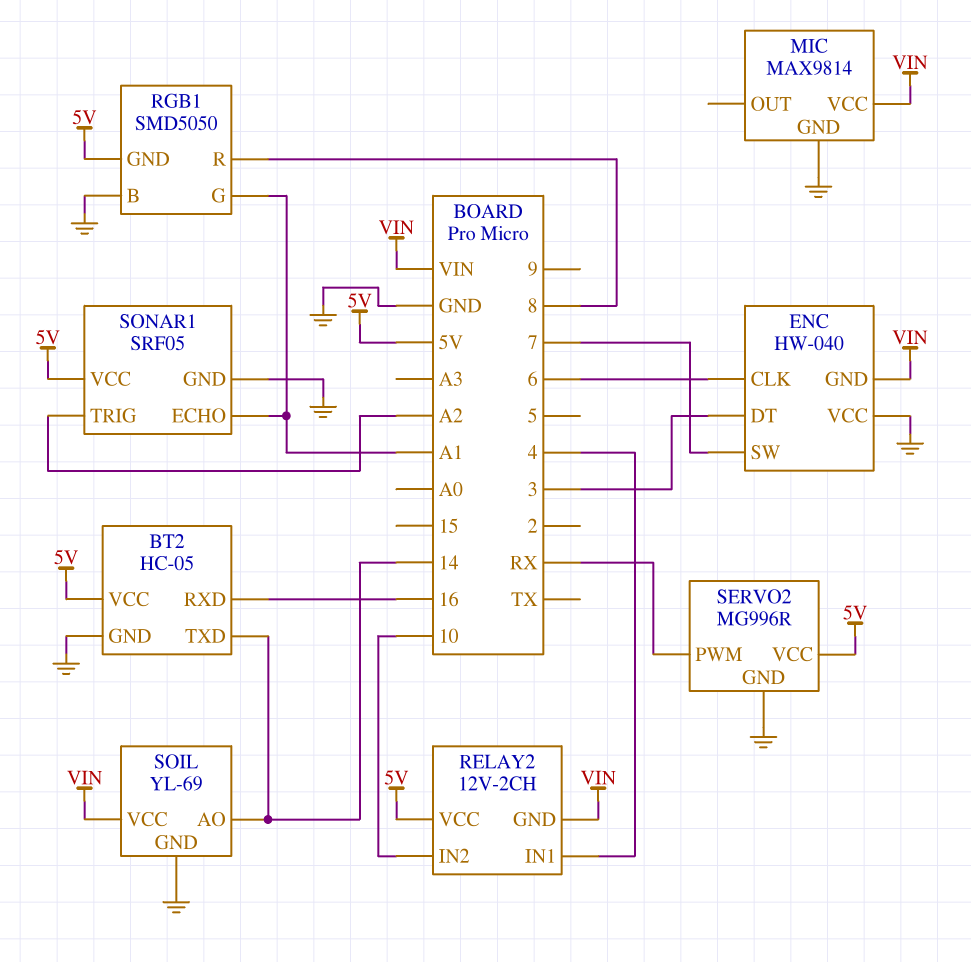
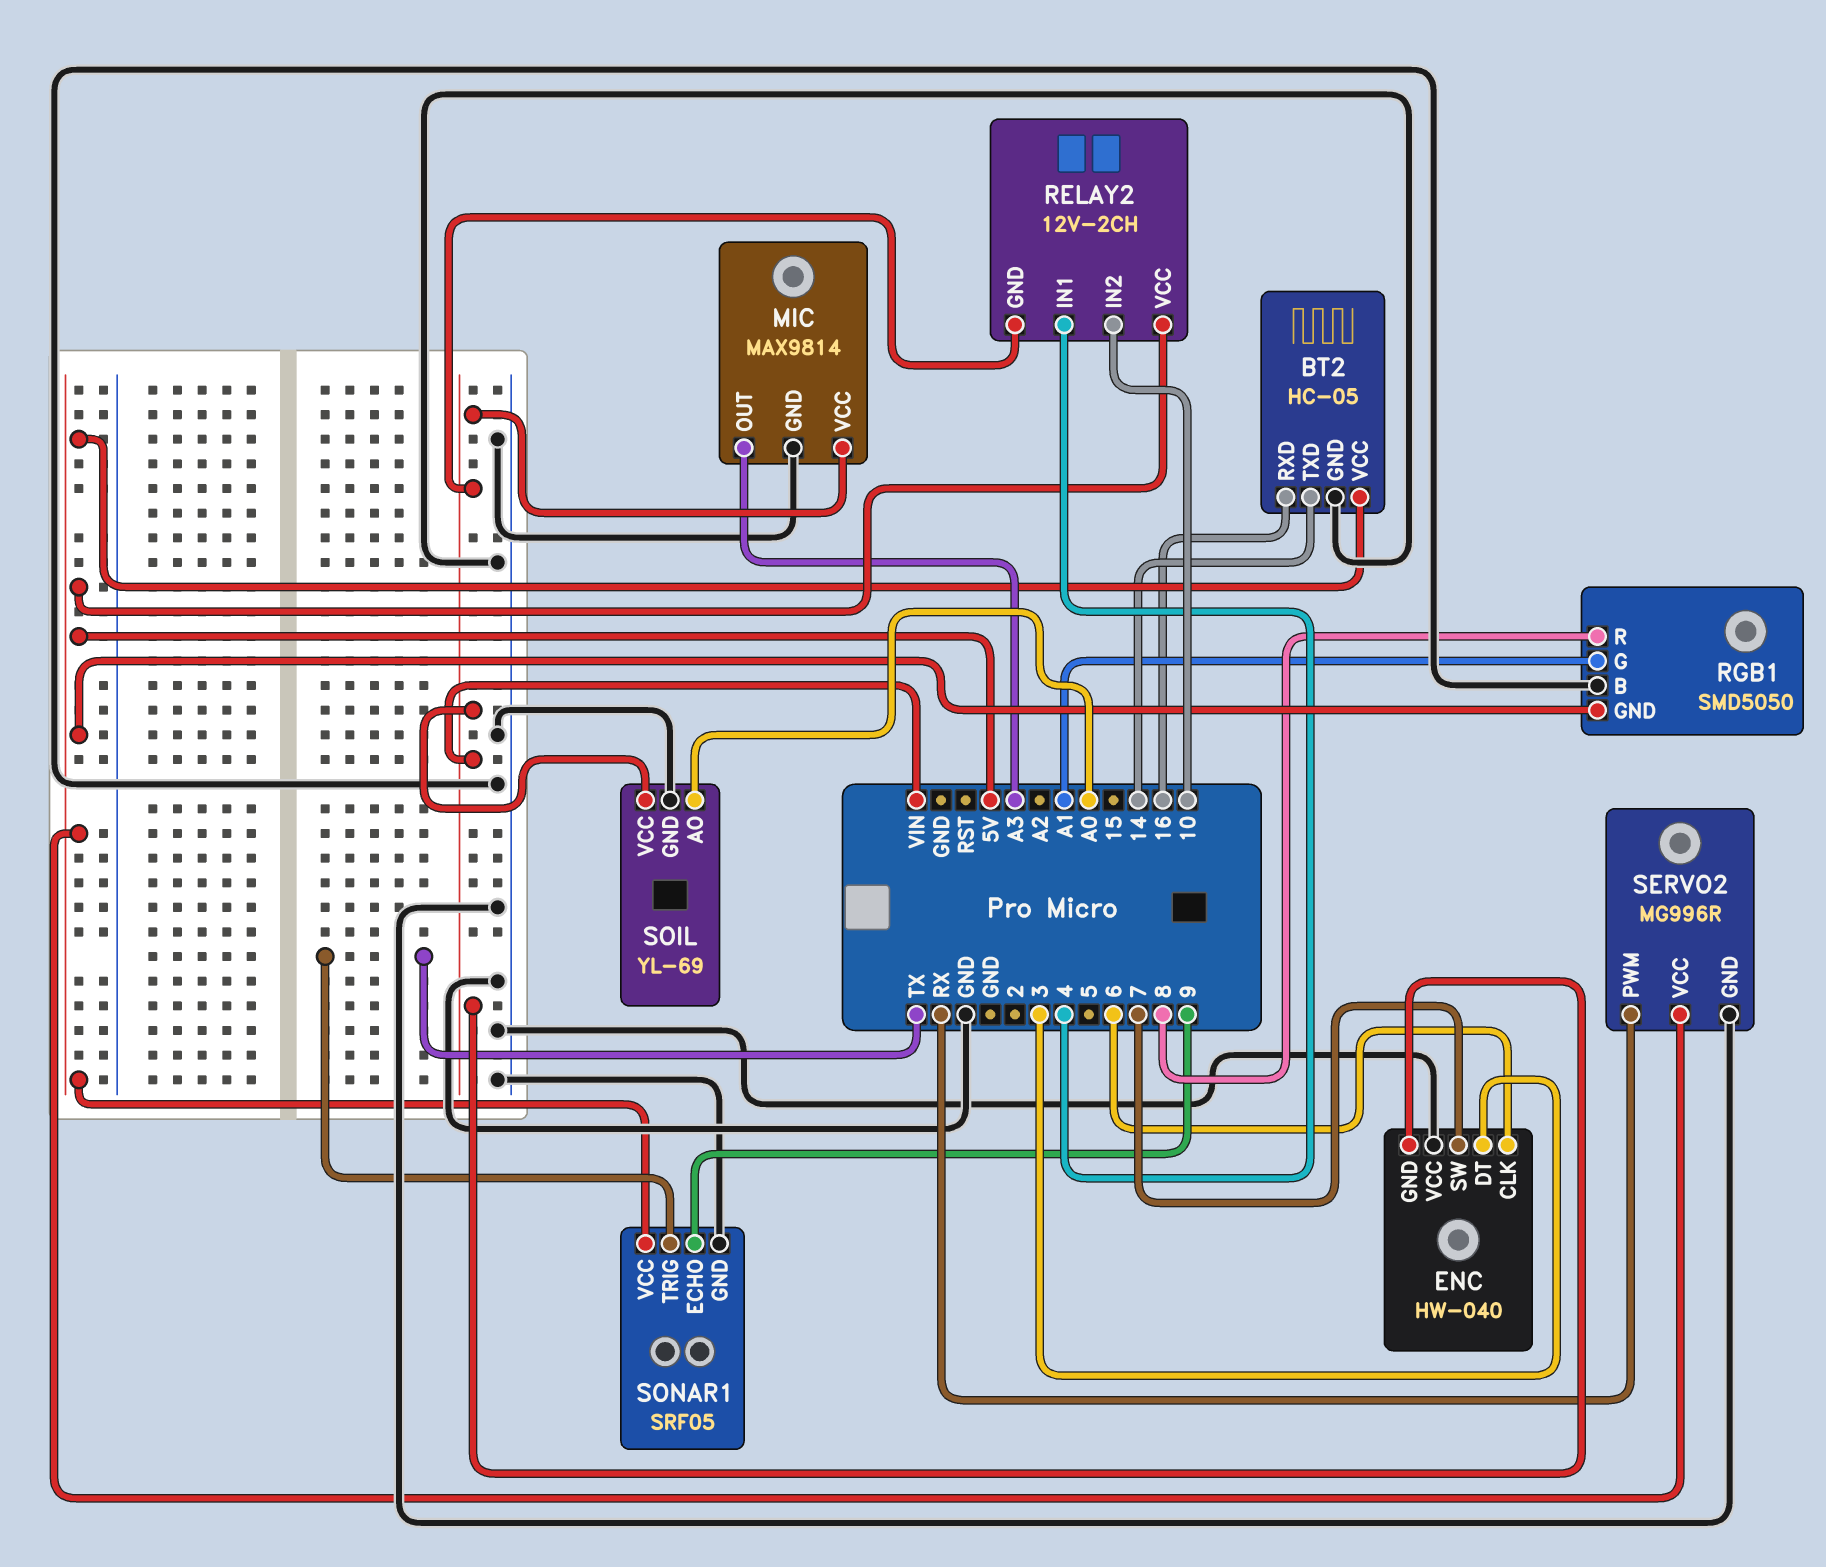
MIC pin OUT: none -> A3
SOIL pin AO: 14 -> A0
SONAR1 pin ECHO: A1 -> 9
SONAR1 pin TRIG: A2 -> TX

